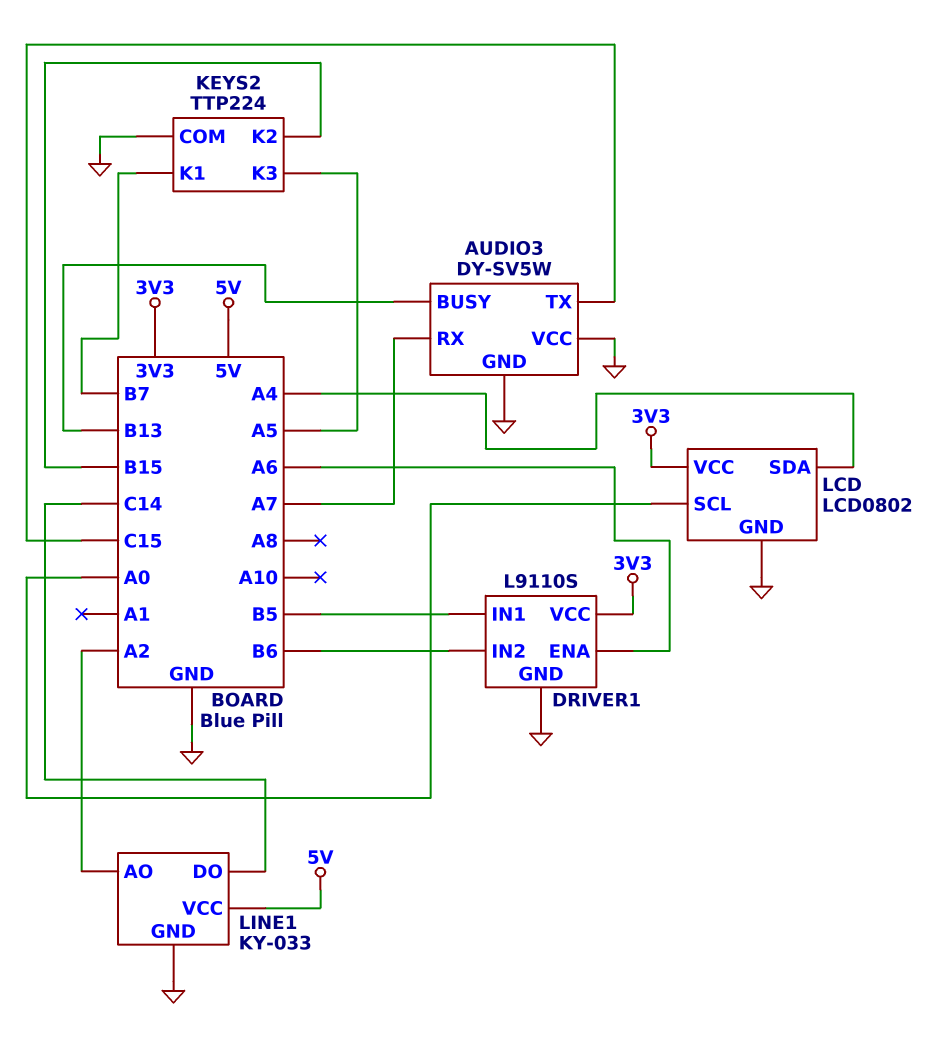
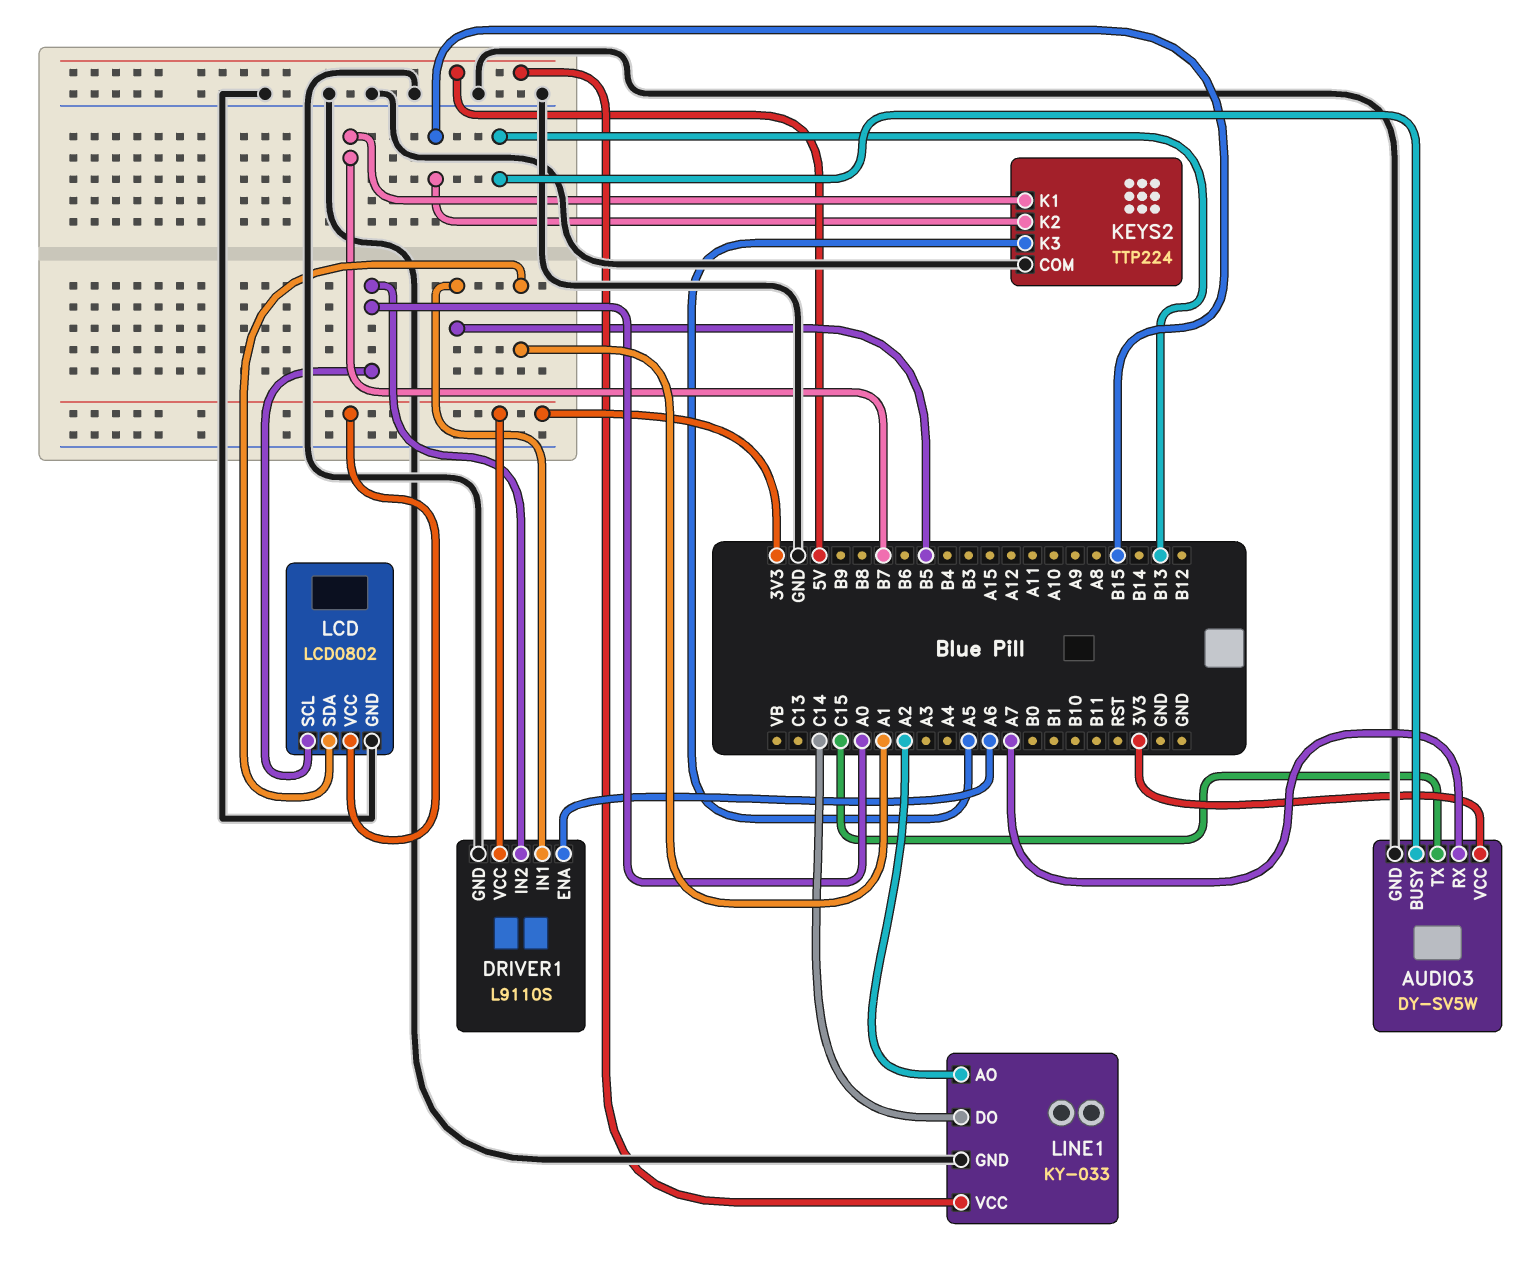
AUDIO3 pin VCC: GND -> 3V3
DRIVER1 pin IN2: B6 -> A0
LCD pin SDA: A4 -> A1

